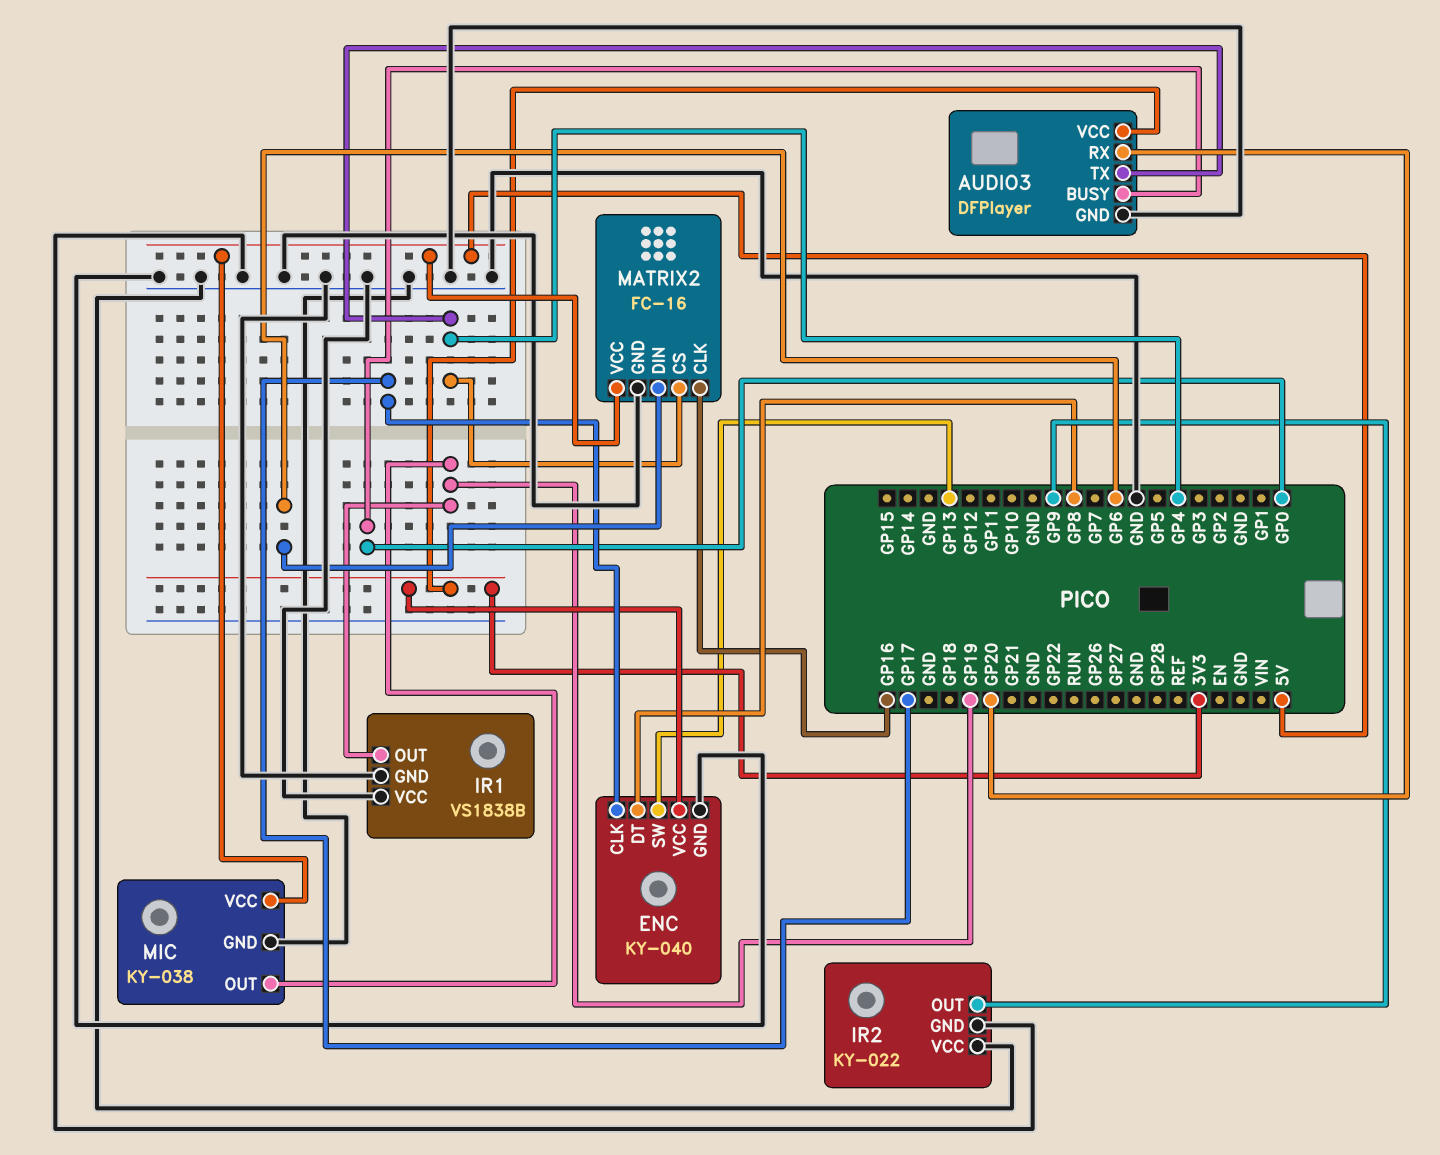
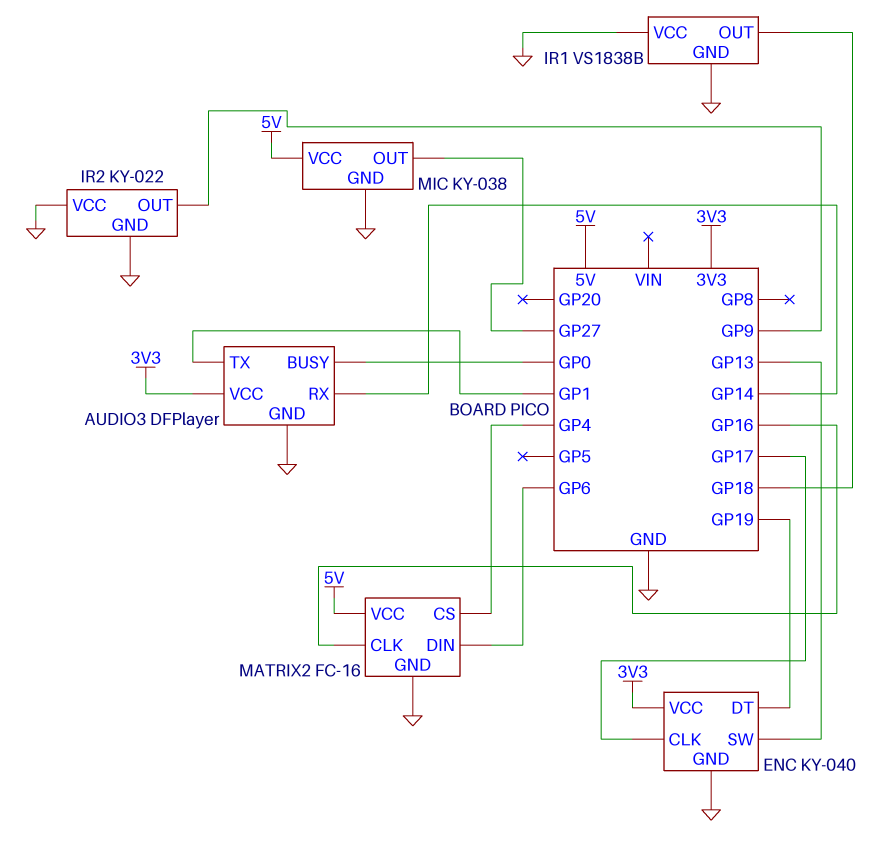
AUDIO3 pin RX: GP20 -> GP14
AUDIO3 pin TX: GP4 -> GP1
ENC pin DT: GP8 -> GP19
IR1 pin OUT: GP19 -> GP18
MIC pin OUT: GP19 -> GP27

